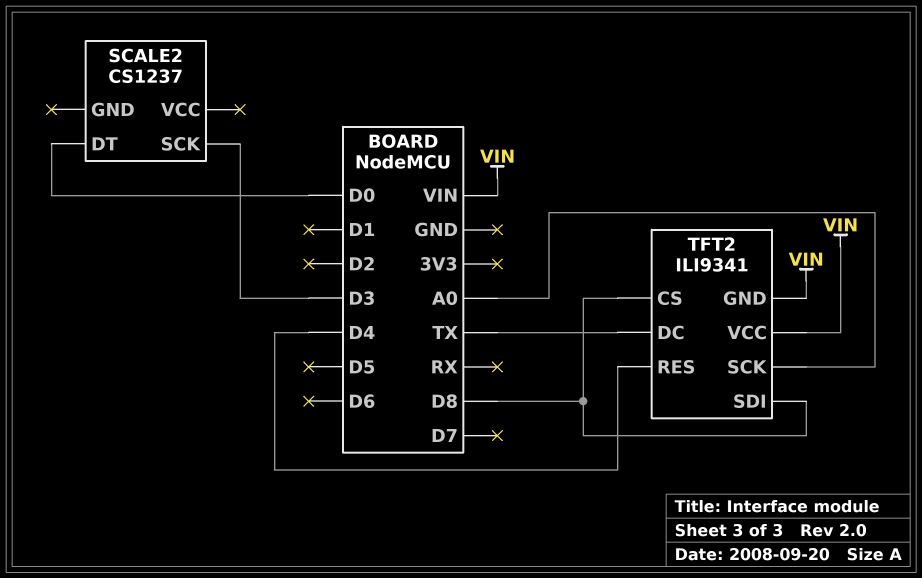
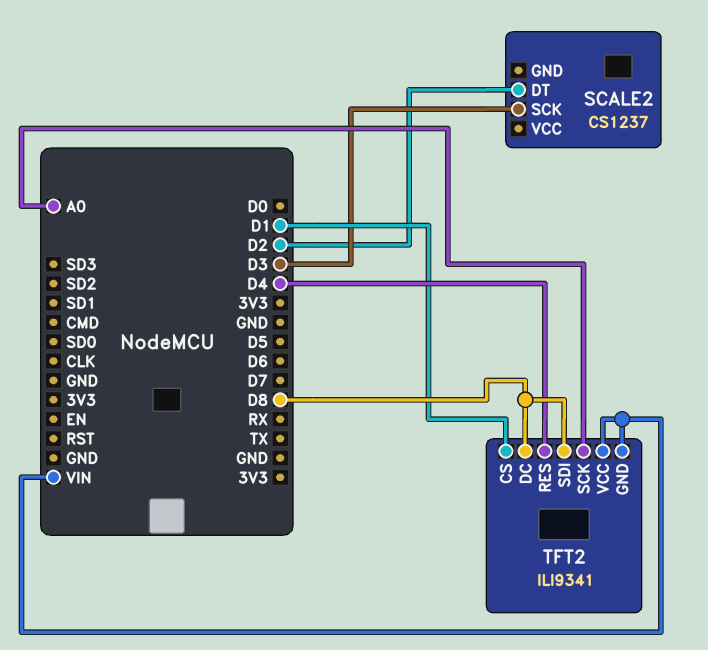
SCALE2 pin DT: D0 -> D2
TFT2 pin CS: D8 -> D1
TFT2 pin DC: TX -> D8

